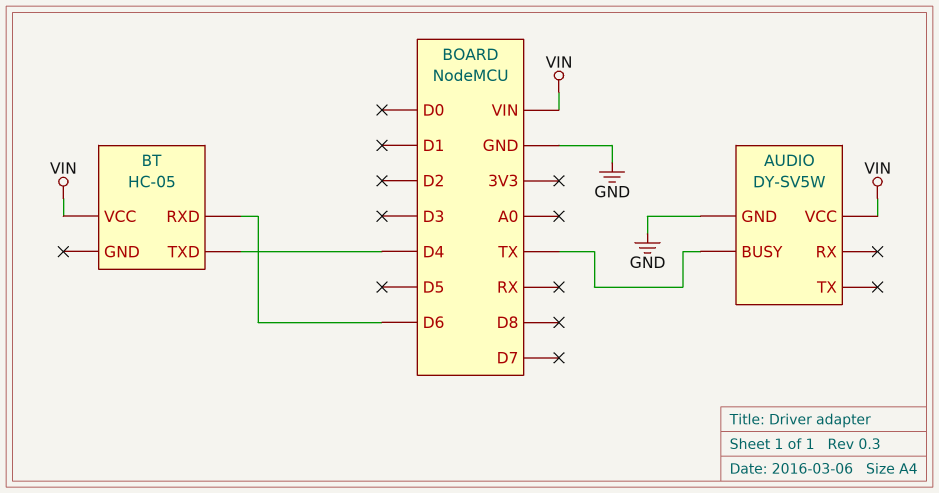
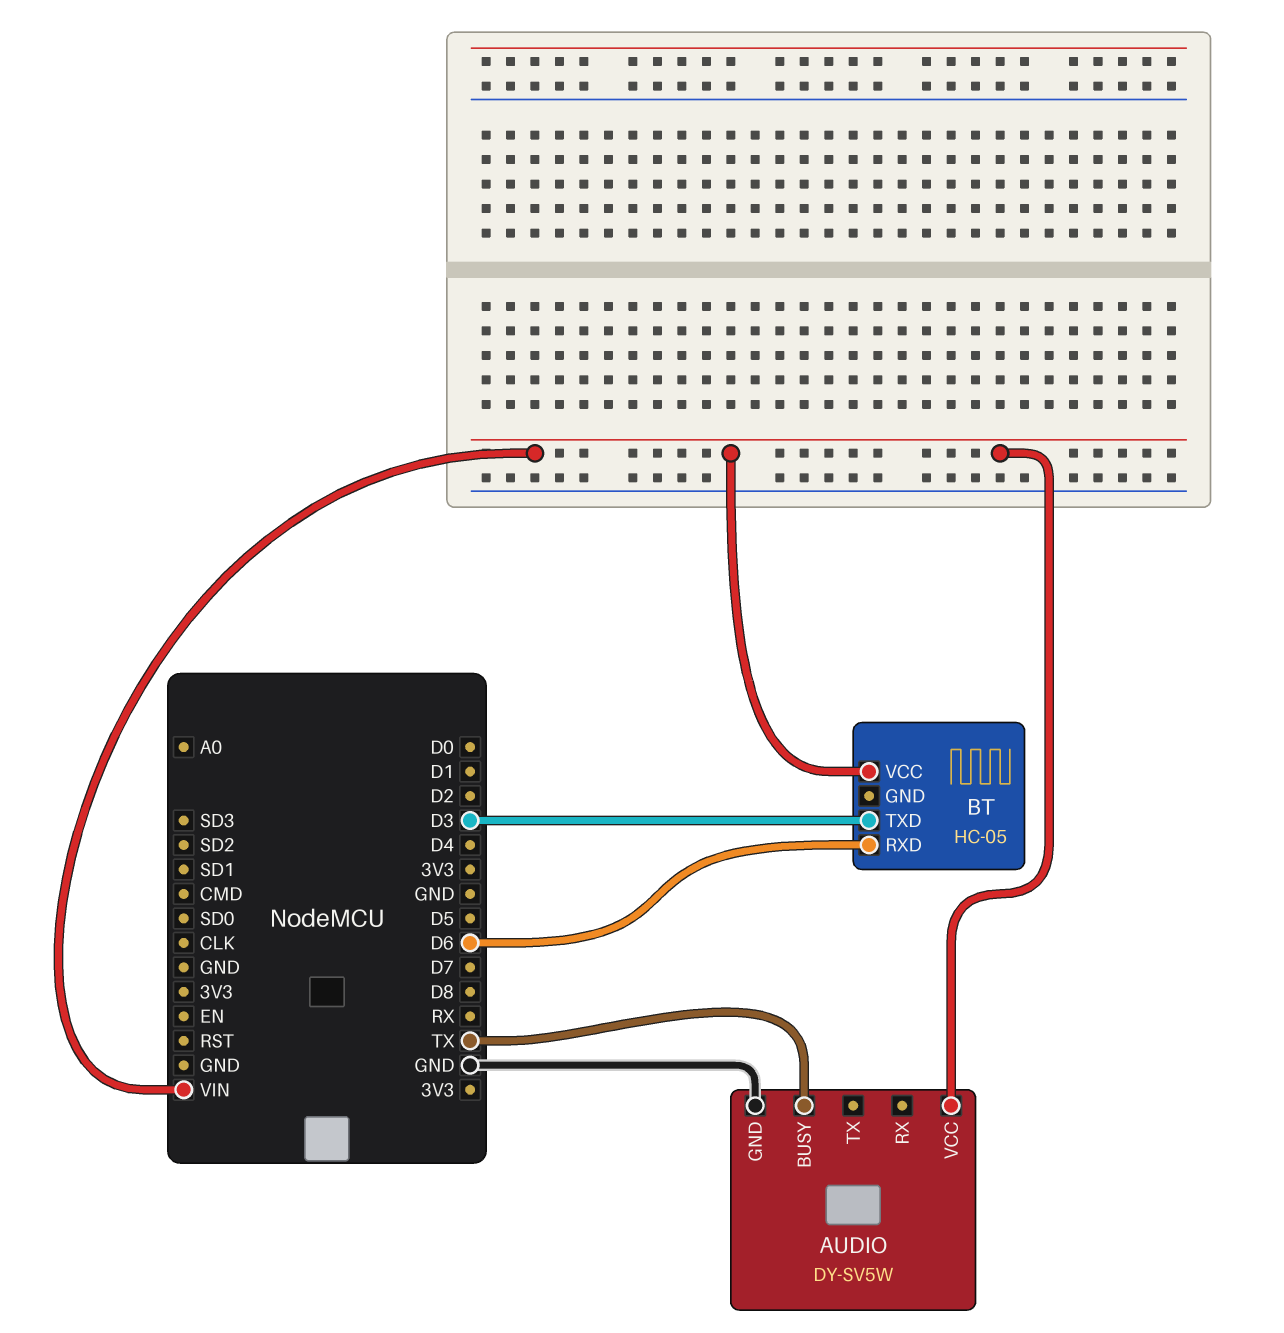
BT pin TXD: D4 -> D3

